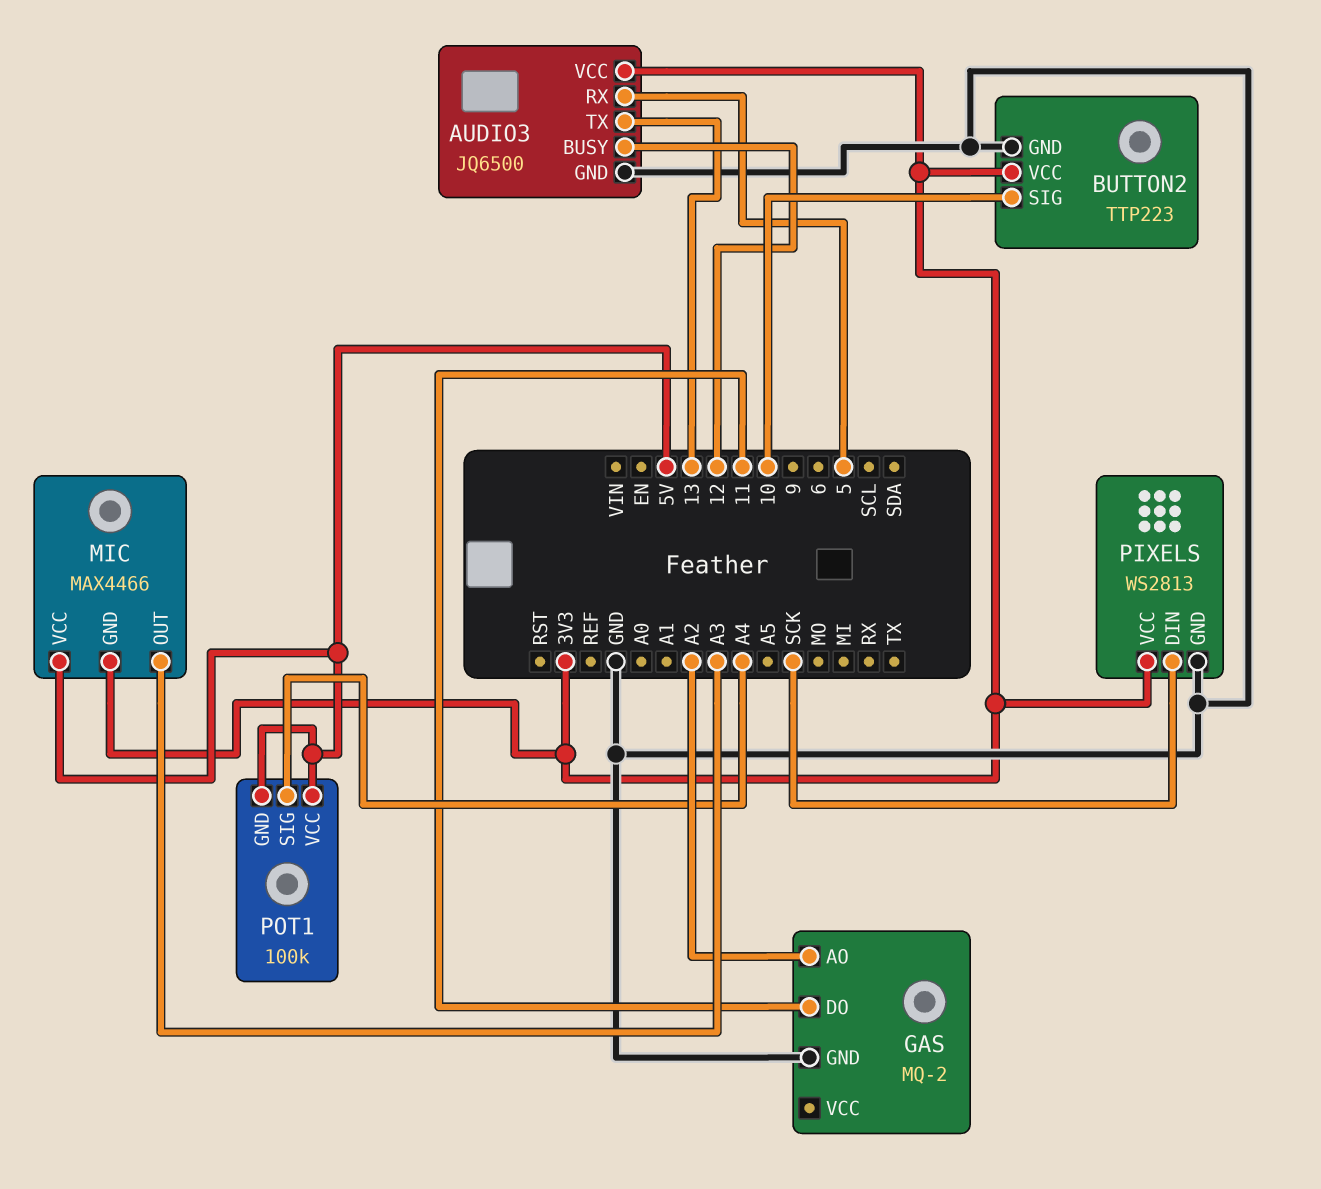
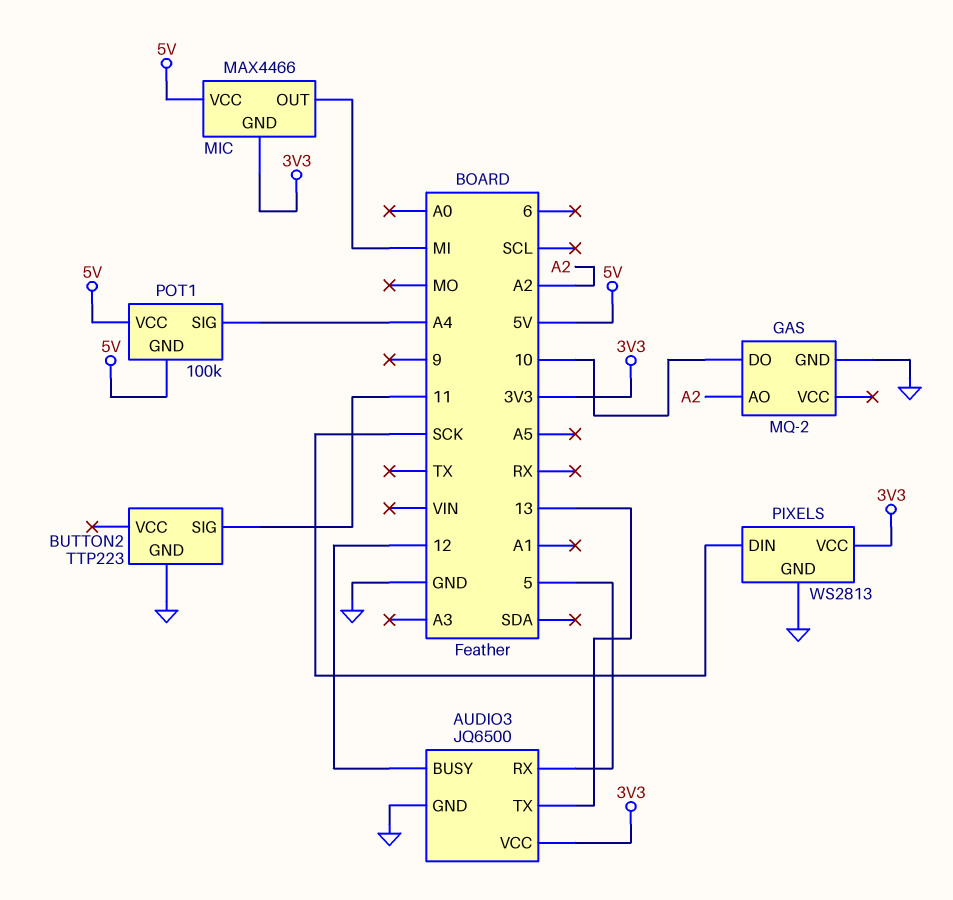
BUTTON2 pin SIG: 10 -> 11
BUTTON2 pin VCC: 3V3 -> none
GAS pin DO: 11 -> 10
MIC pin OUT: A3 -> MI

